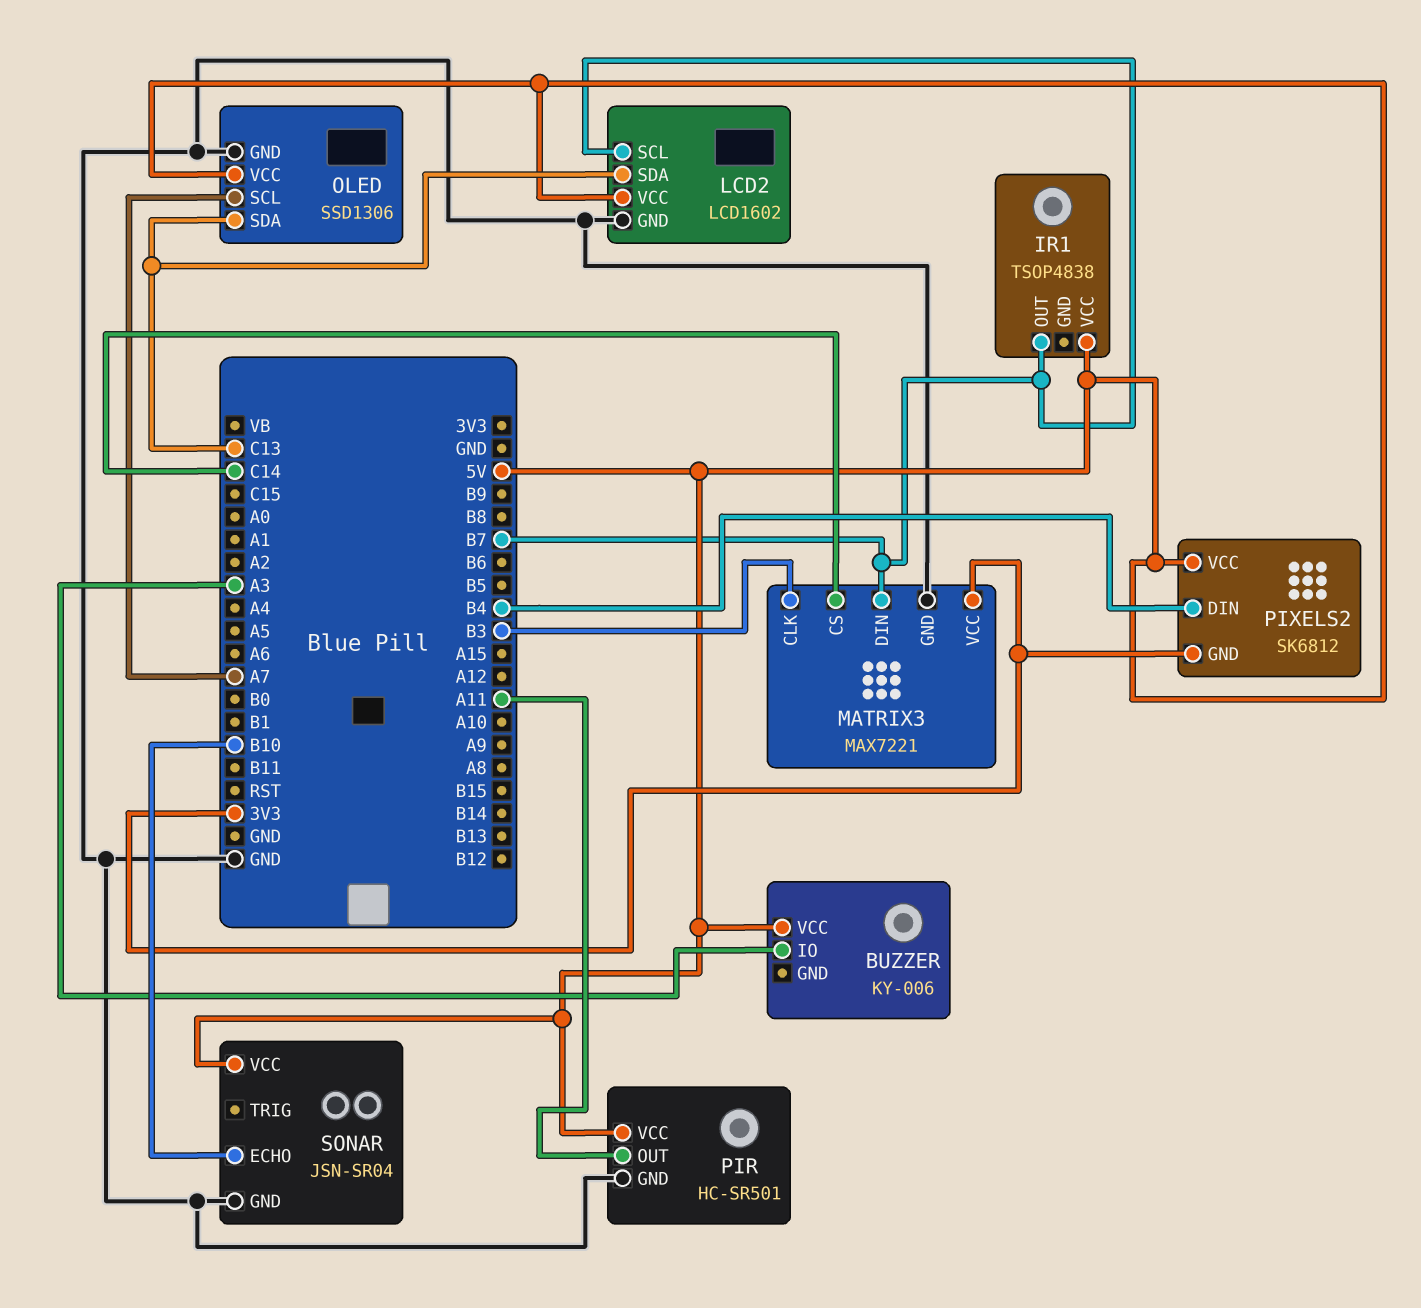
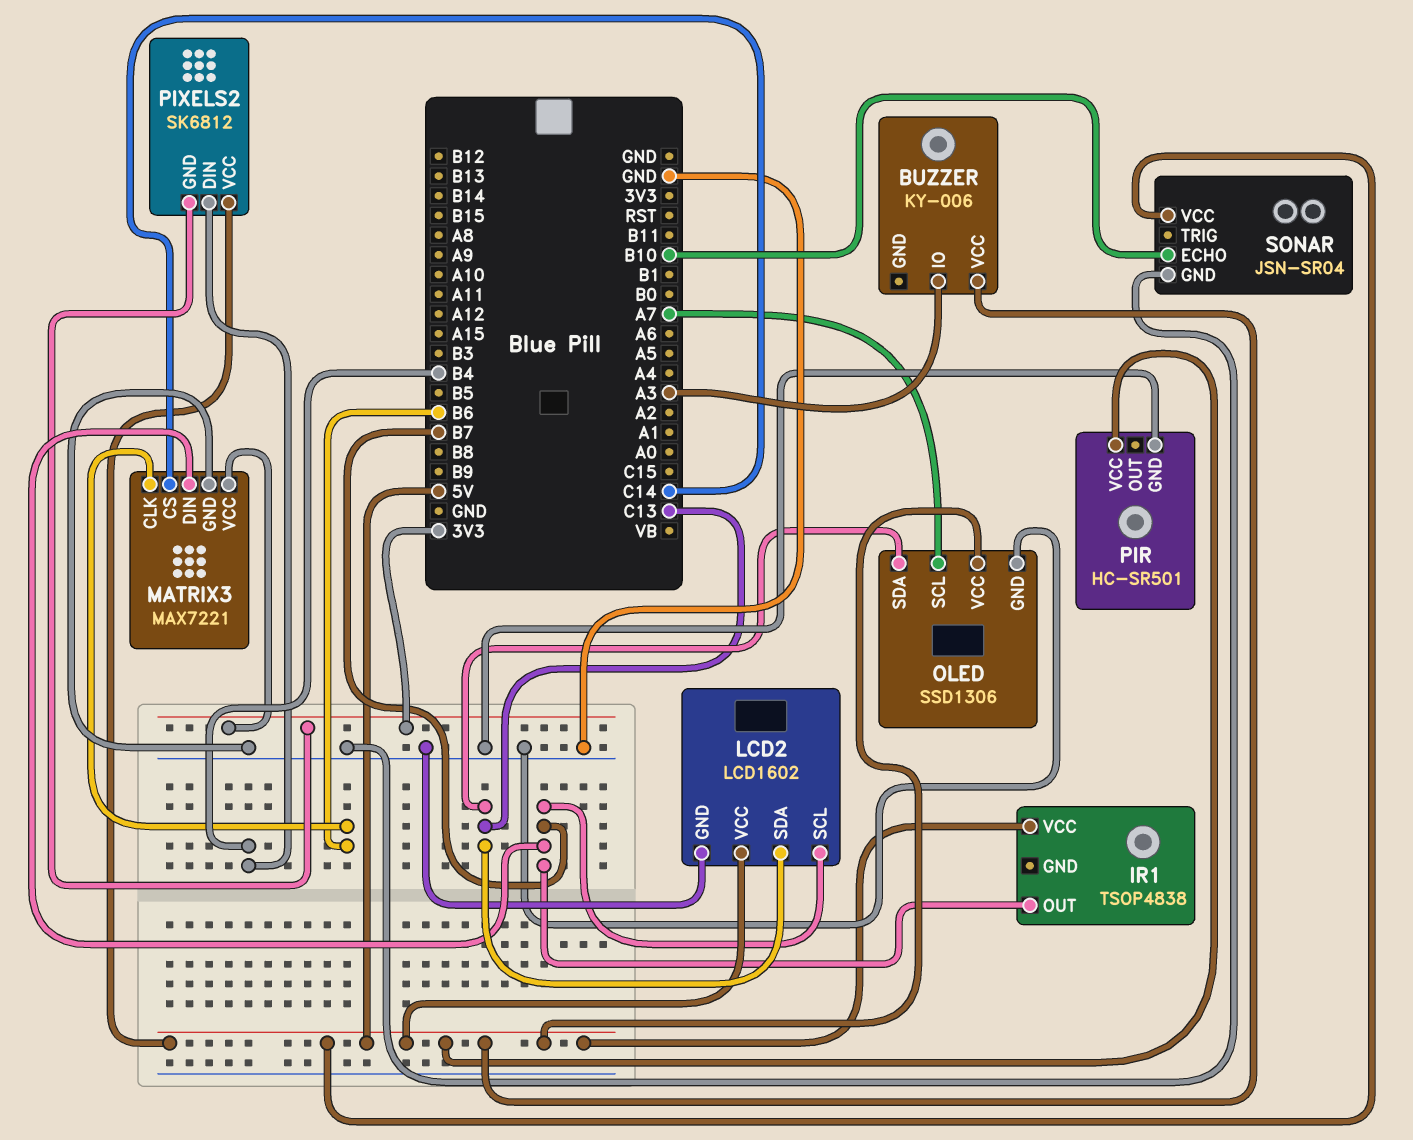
MATRIX3 pin CLK: B3 -> B6
PIR pin OUT: A11 -> none

